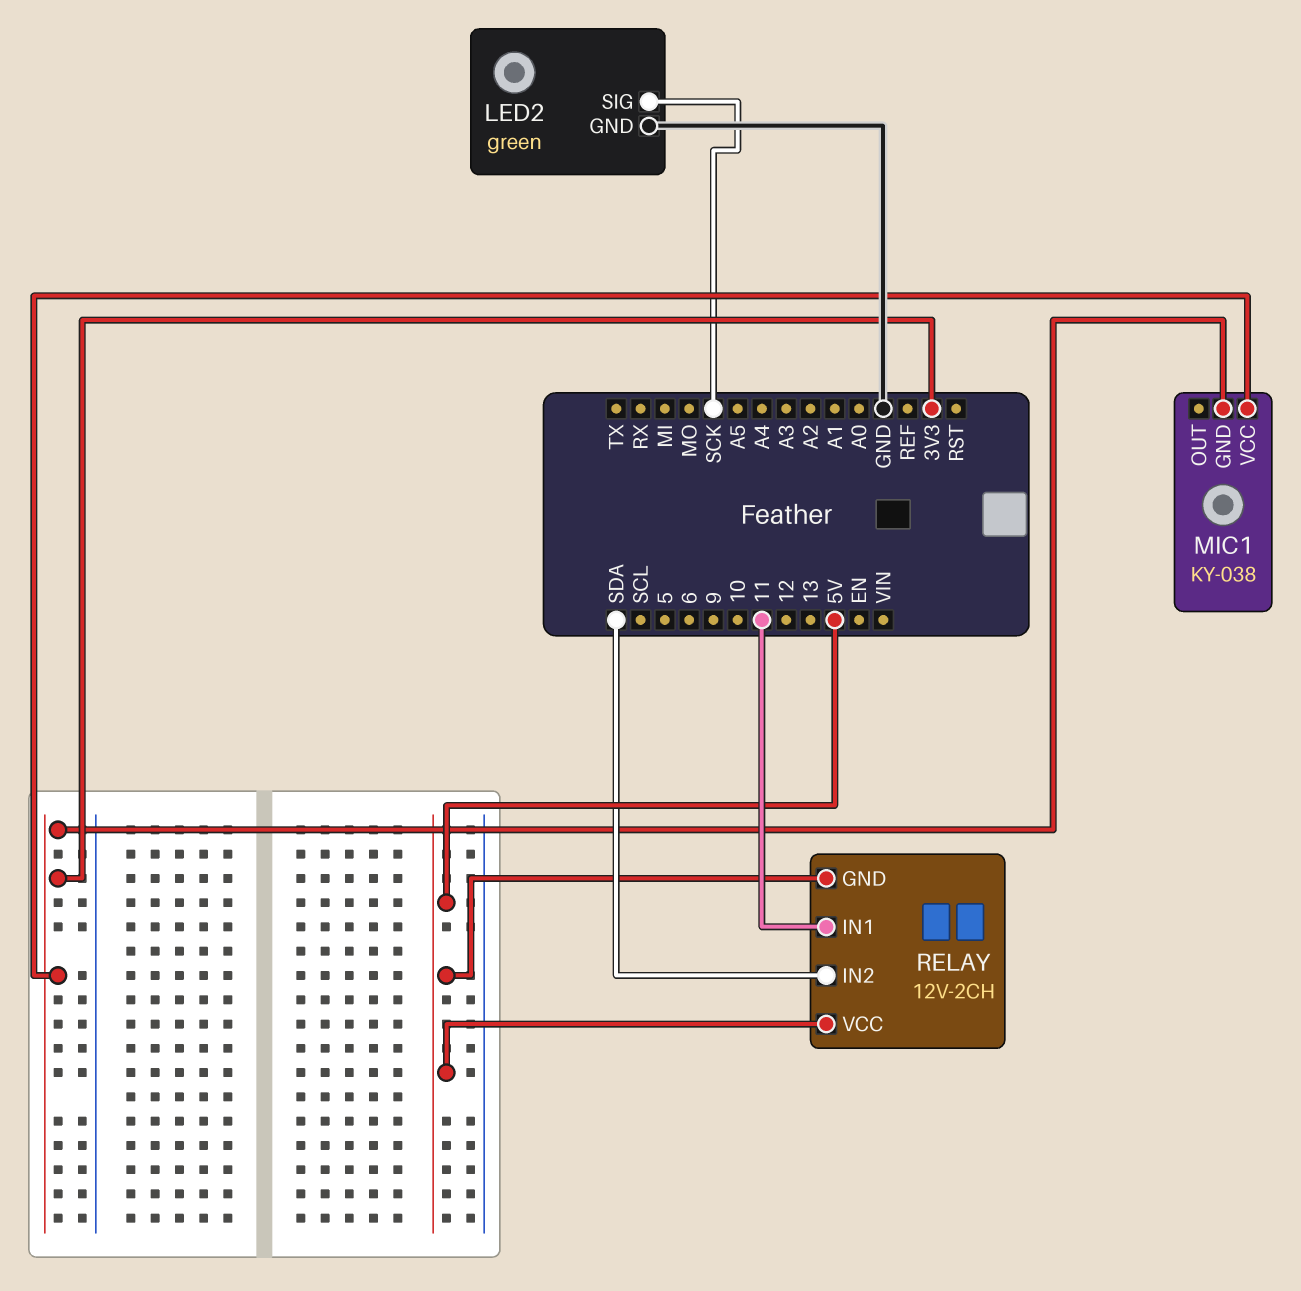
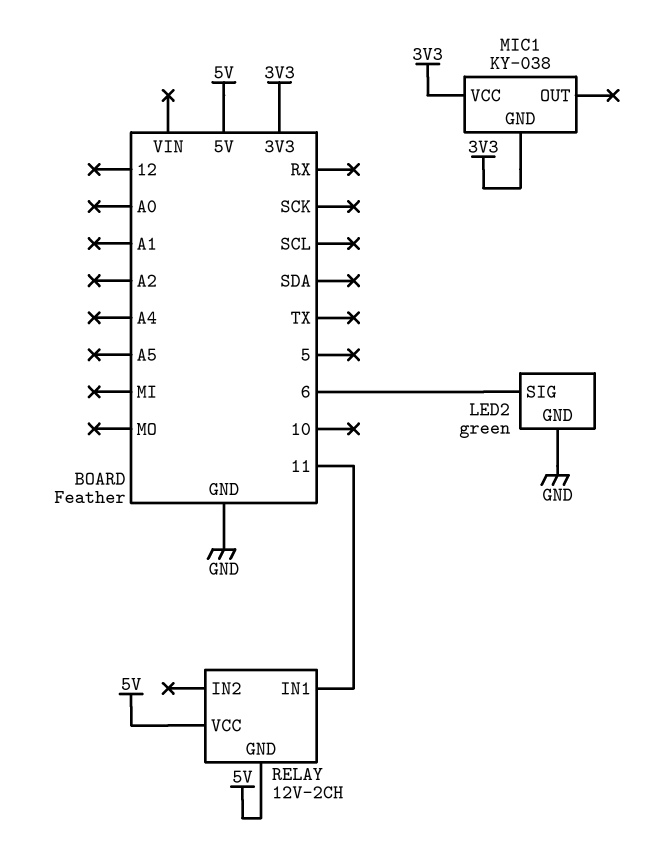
LED2 pin SIG: SCK -> 6
RELAY pin IN2: SDA -> none

